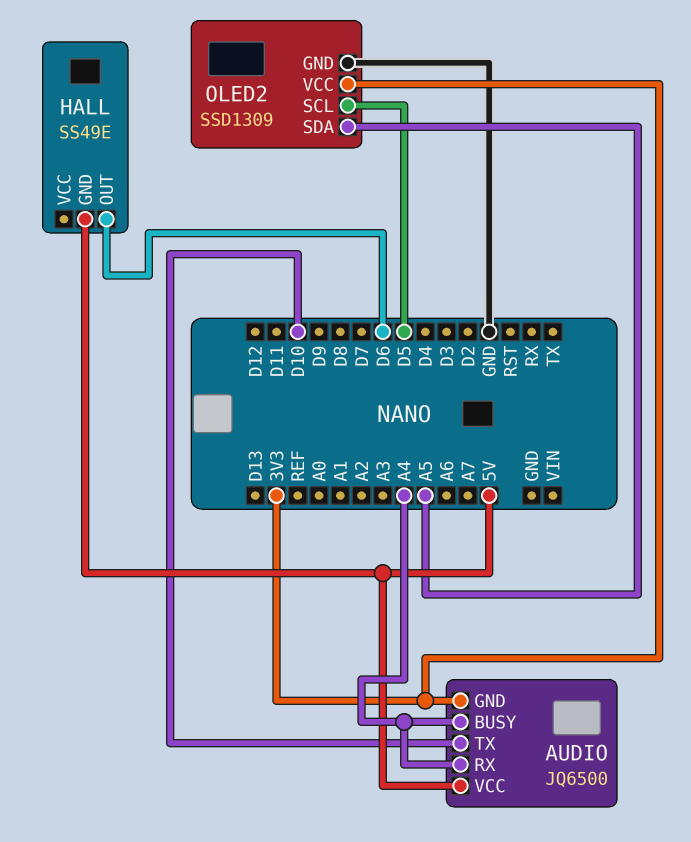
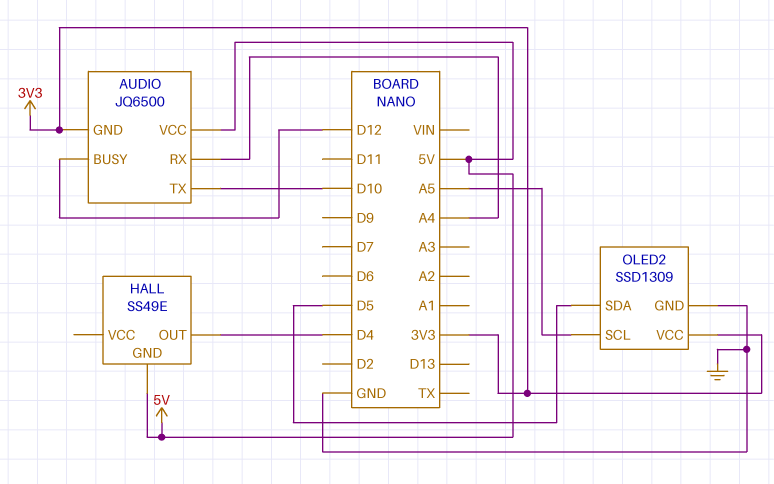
AUDIO pin BUSY: A4 -> D12
HALL pin OUT: D6 -> D4
OLED2 pin SCL: D5 -> A5
OLED2 pin SDA: A5 -> D5

